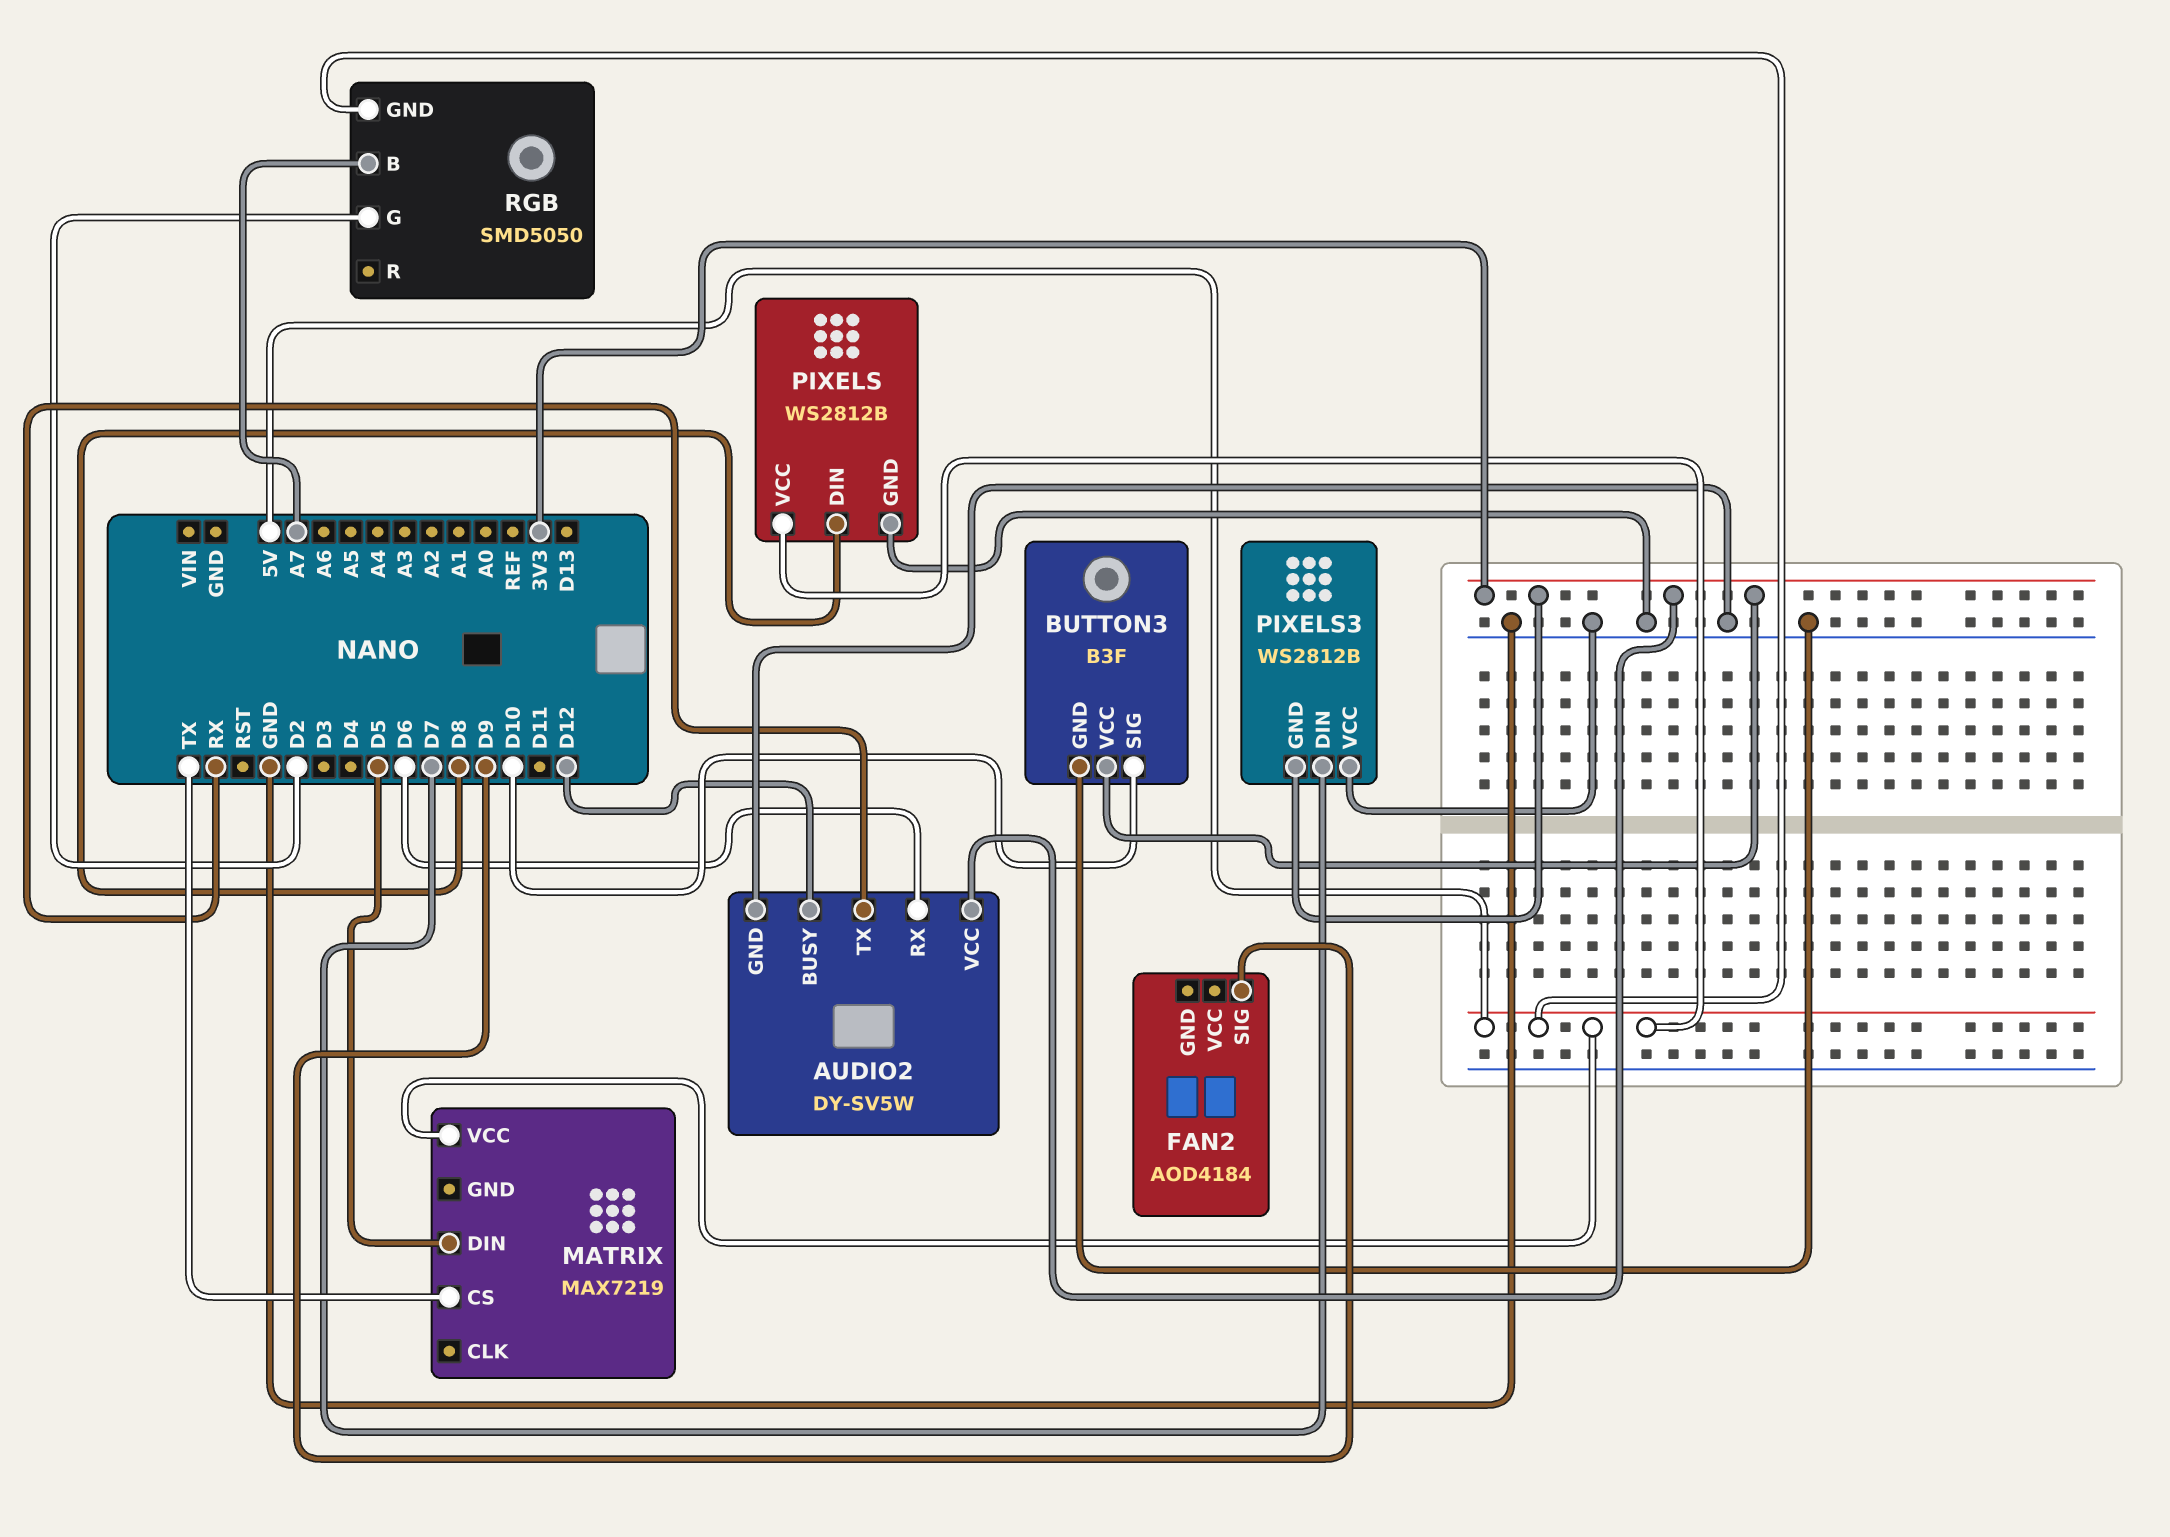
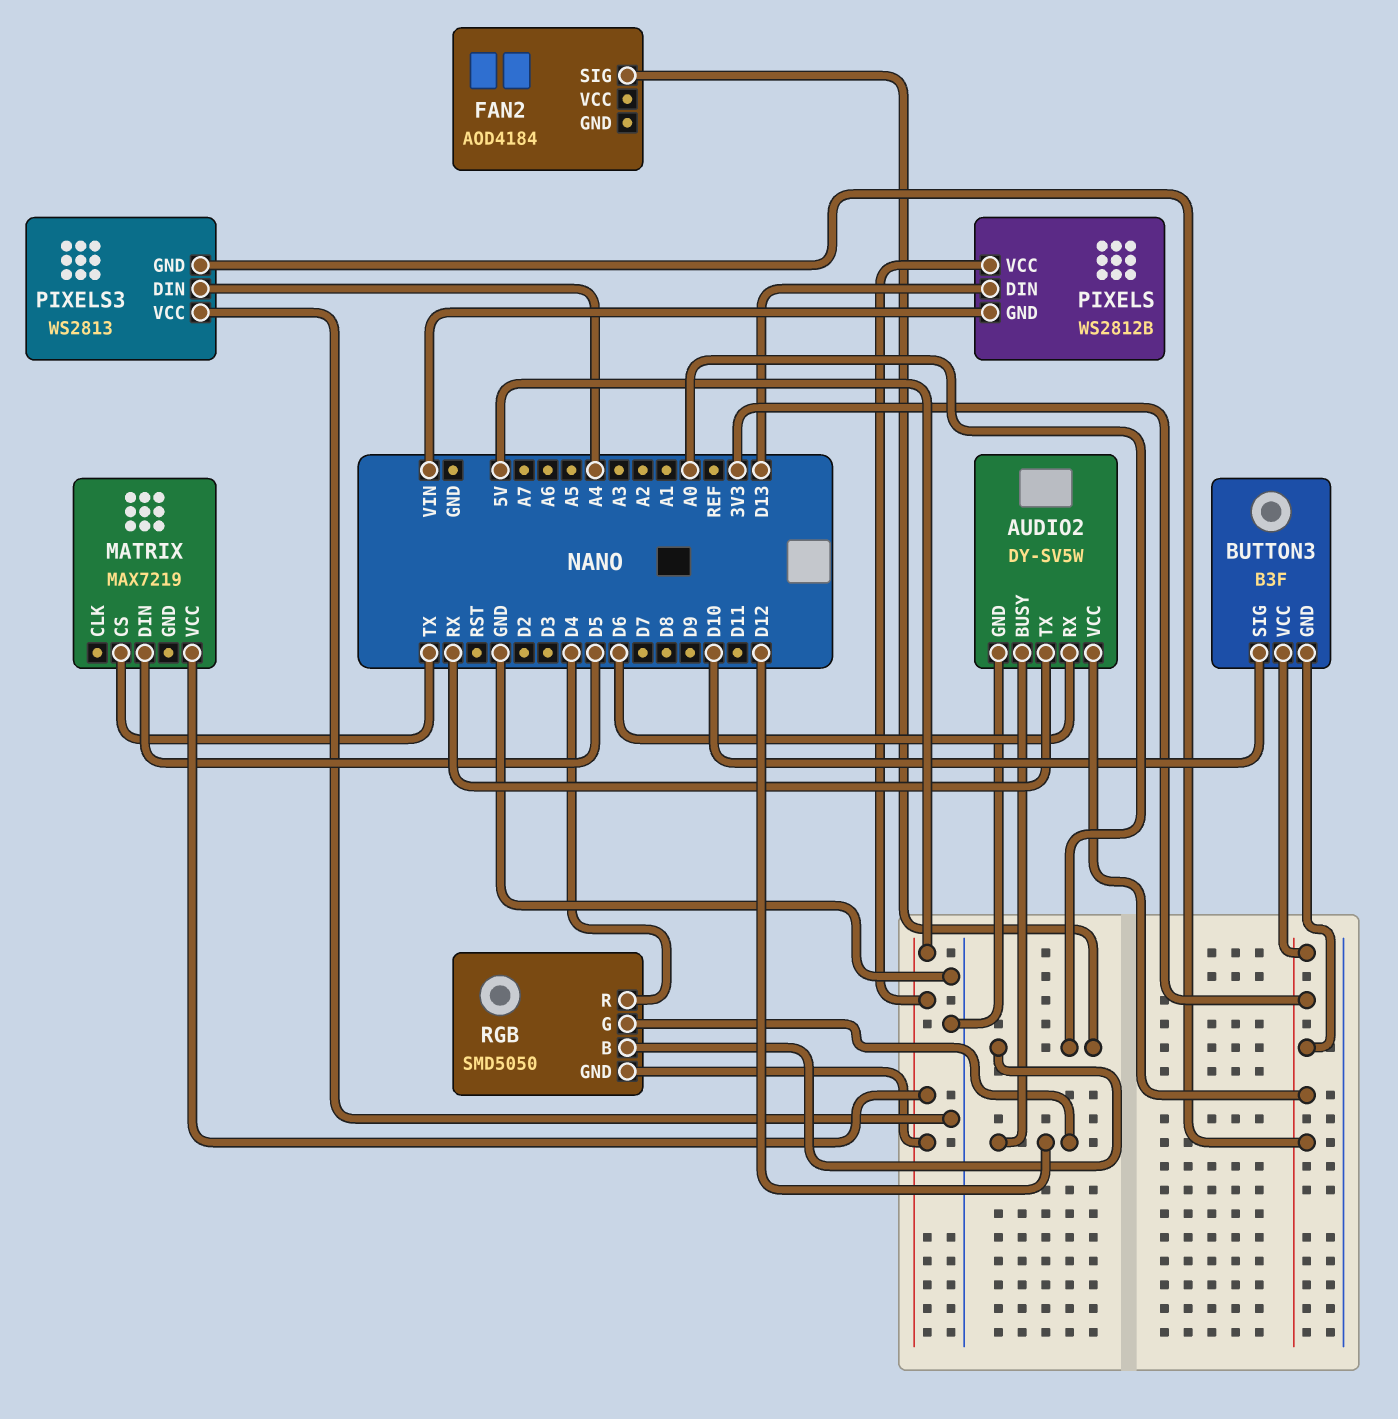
BUTTON3 pin GND: GND -> 3V3
FAN2 pin SIG: D9 -> A0
PIXELS pin DIN: D8 -> D13
PIXELS pin GND: GND -> VIN
PIXELS3: WS2812B -> WS2813
PIXELS3 pin DIN: D7 -> A4
RGB pin B: A7 -> A0
RGB pin G: D2 -> D12
RGB pin R: none -> D4

